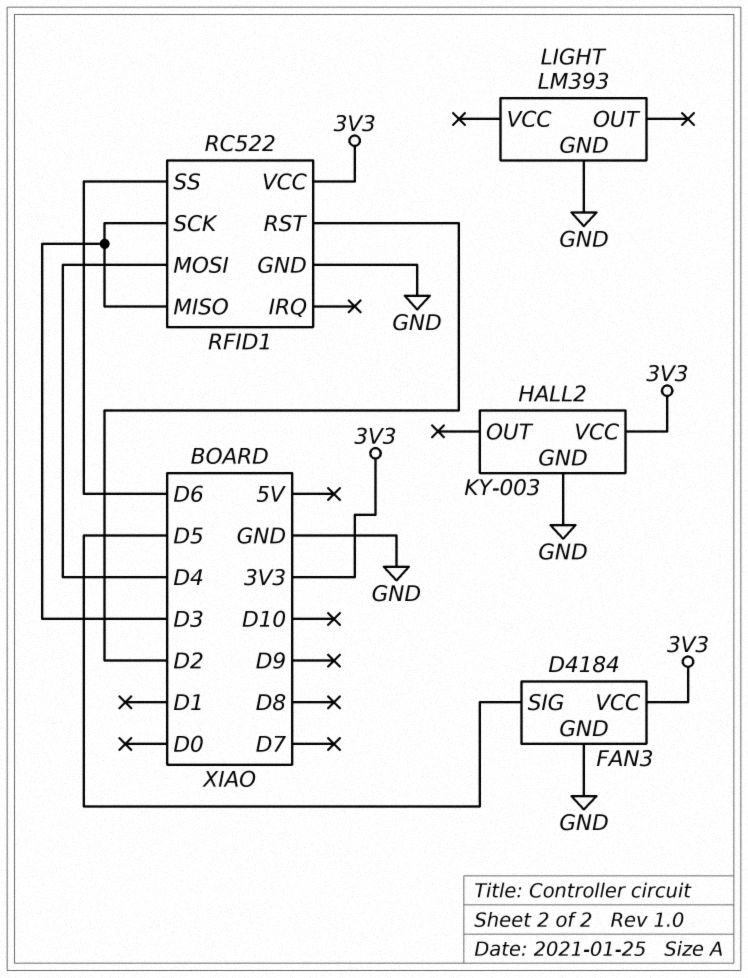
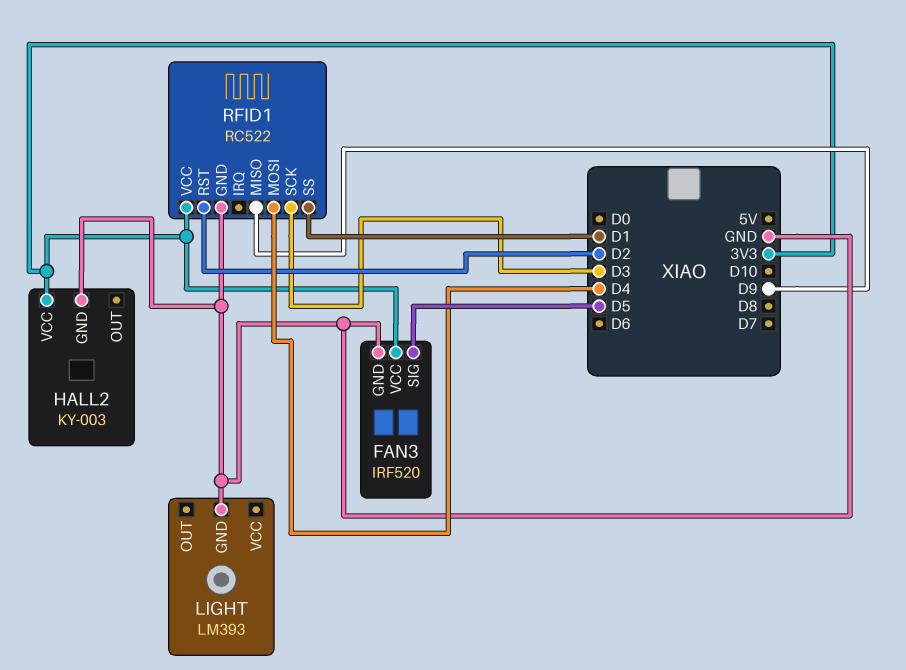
FAN3: D4184 -> IRF520
RFID1 pin MISO: D3 -> D9
RFID1 pin SS: D6 -> D1

